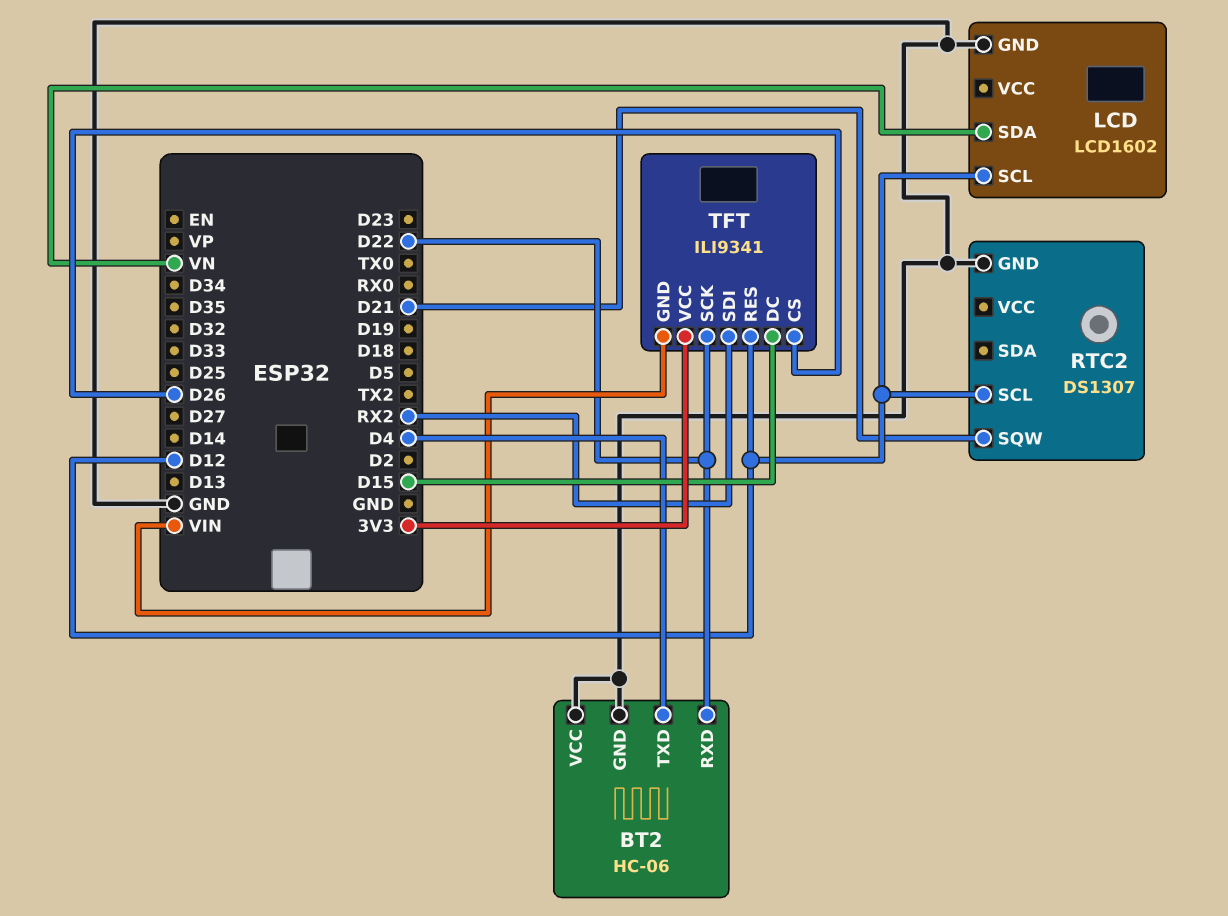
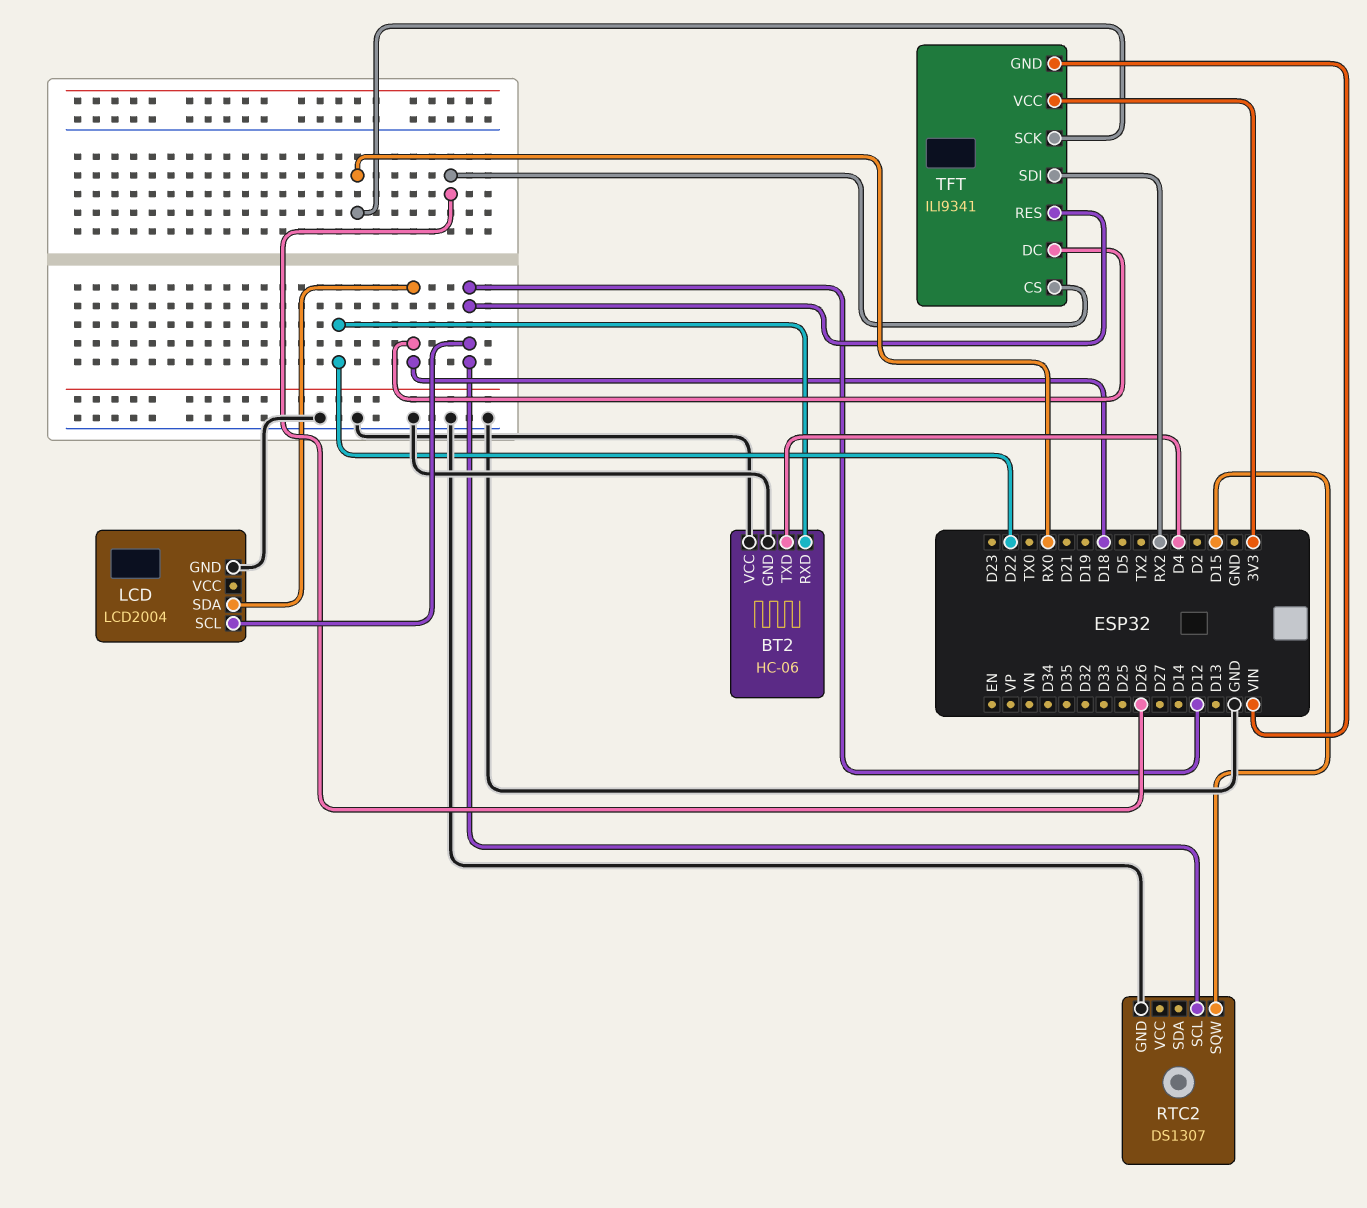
LCD: LCD1602 -> LCD2004
LCD pin SDA: VN -> D18
RTC2 pin SQW: D21 -> D15
TFT pin DC: D15 -> D18
TFT pin SCK: D22 -> RX0

